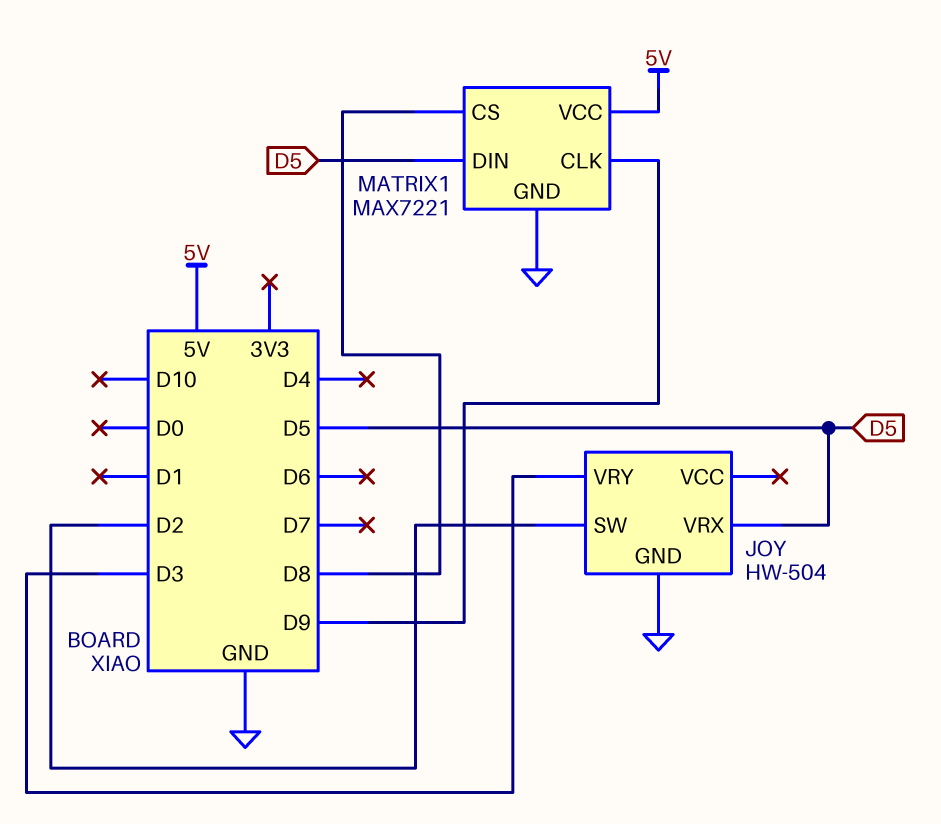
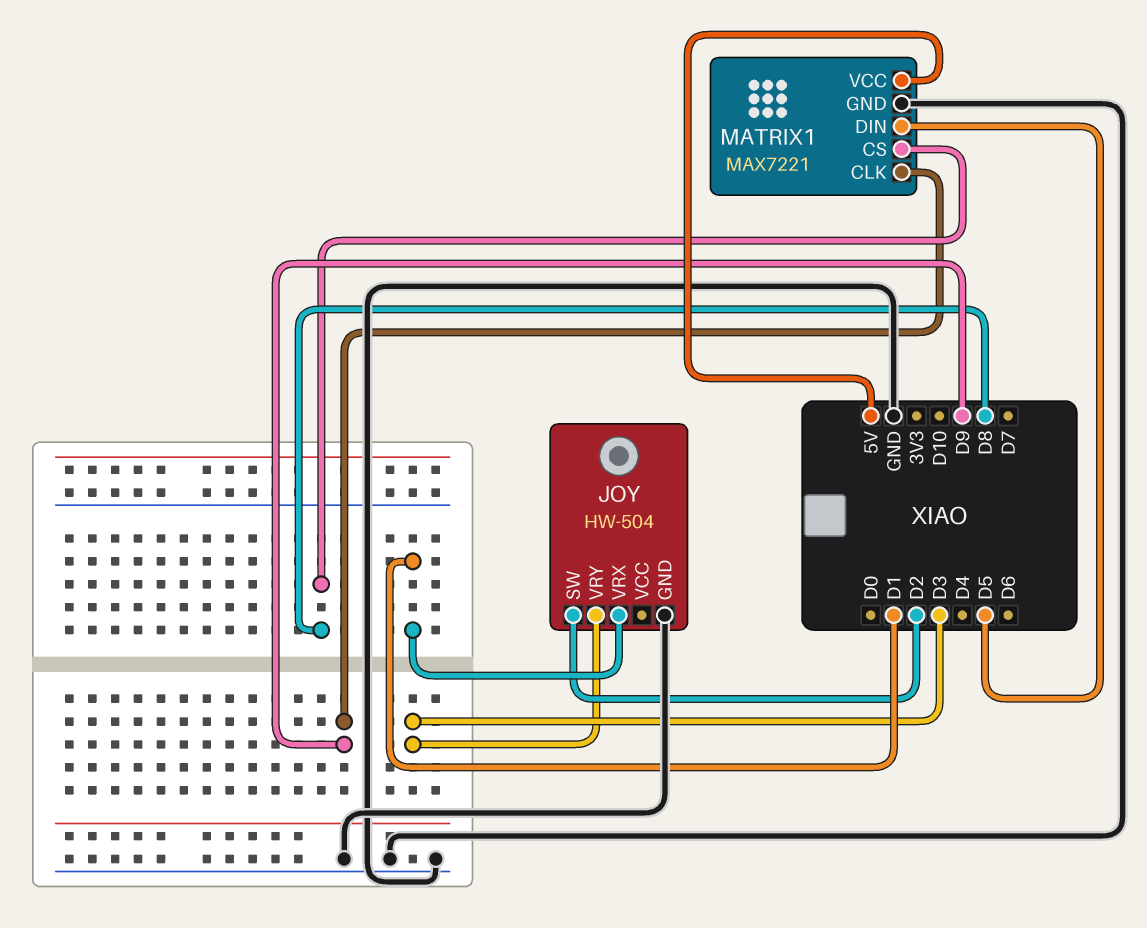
JOY pin VRX: D5 -> D1

